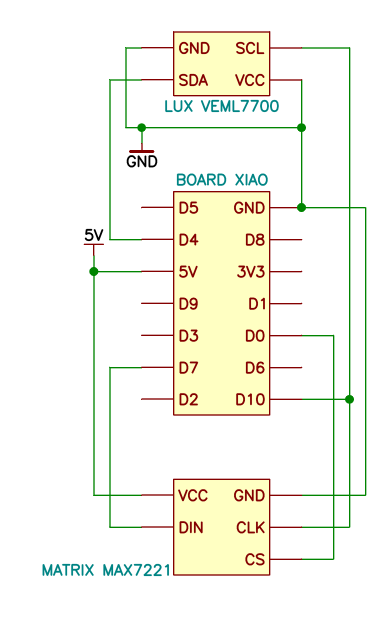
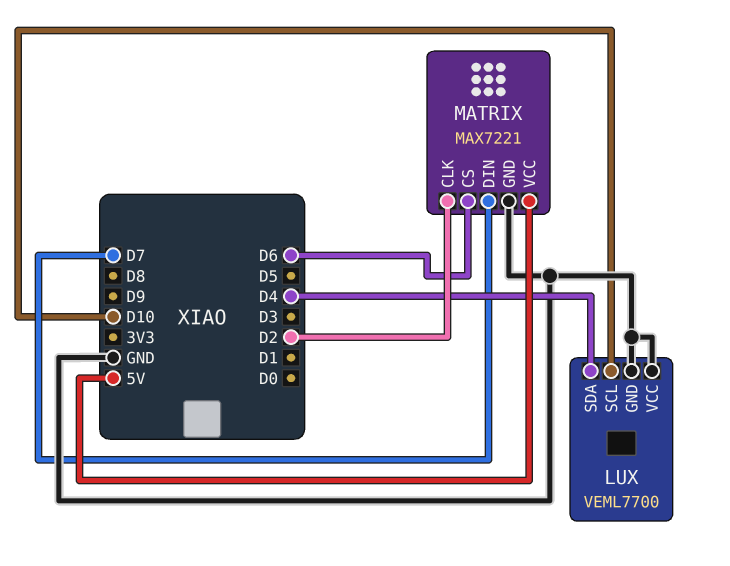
MATRIX pin CLK: D10 -> D2
MATRIX pin CS: D0 -> D6

